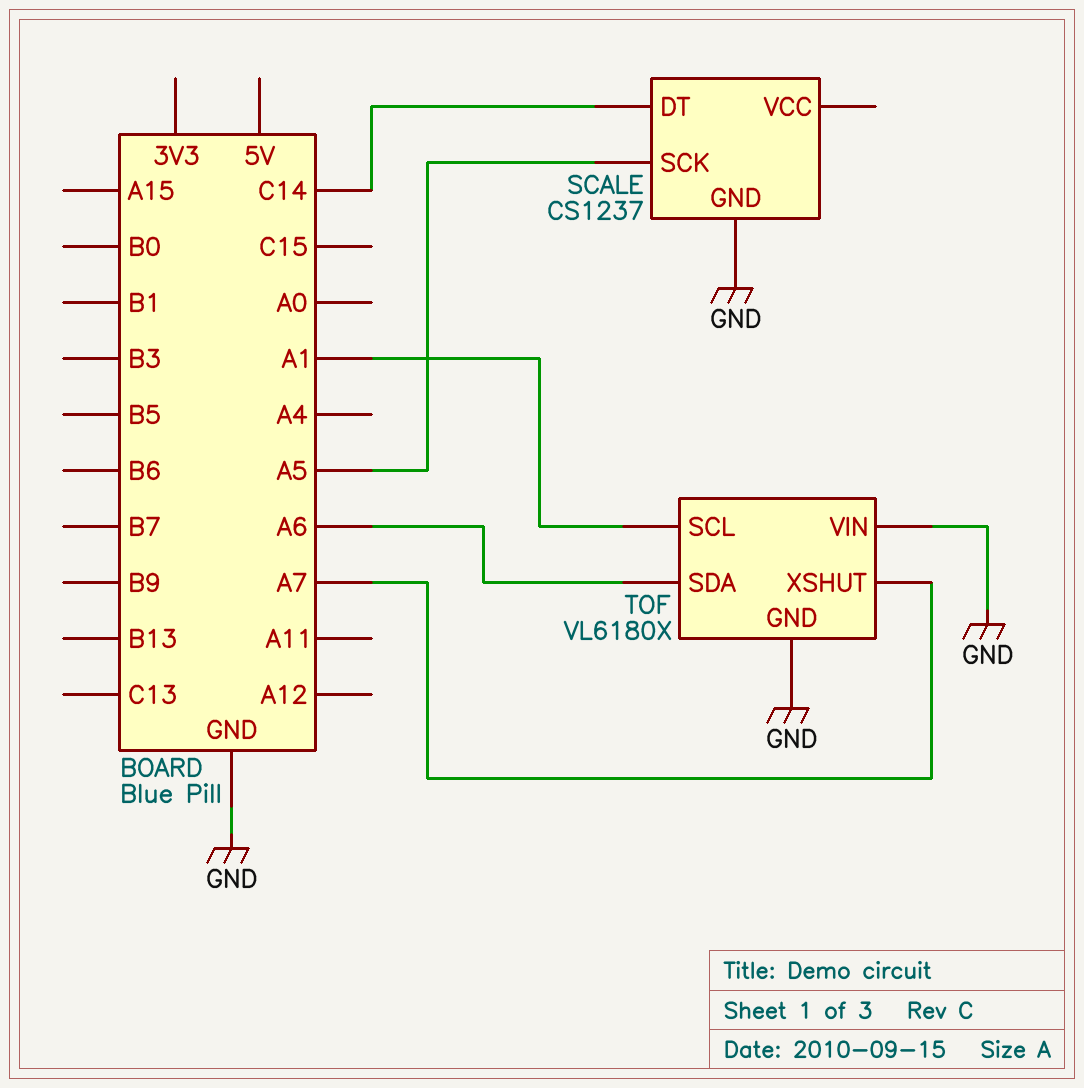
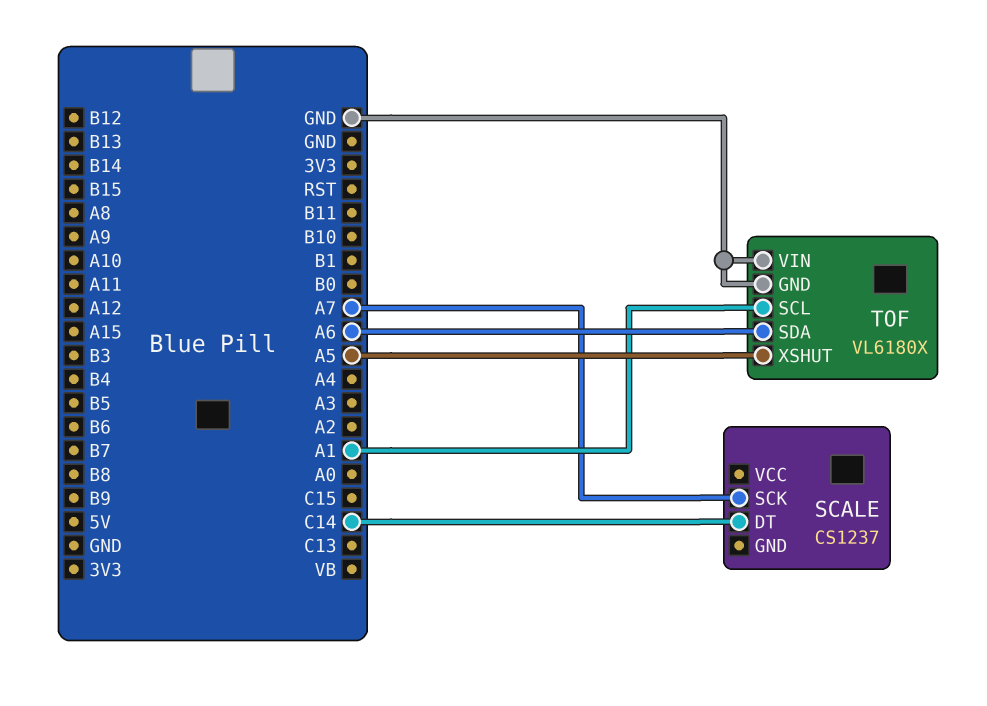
SCALE pin GND: GND -> none
SCALE pin SCK: A5 -> A7
TOF pin XSHUT: A7 -> A5

